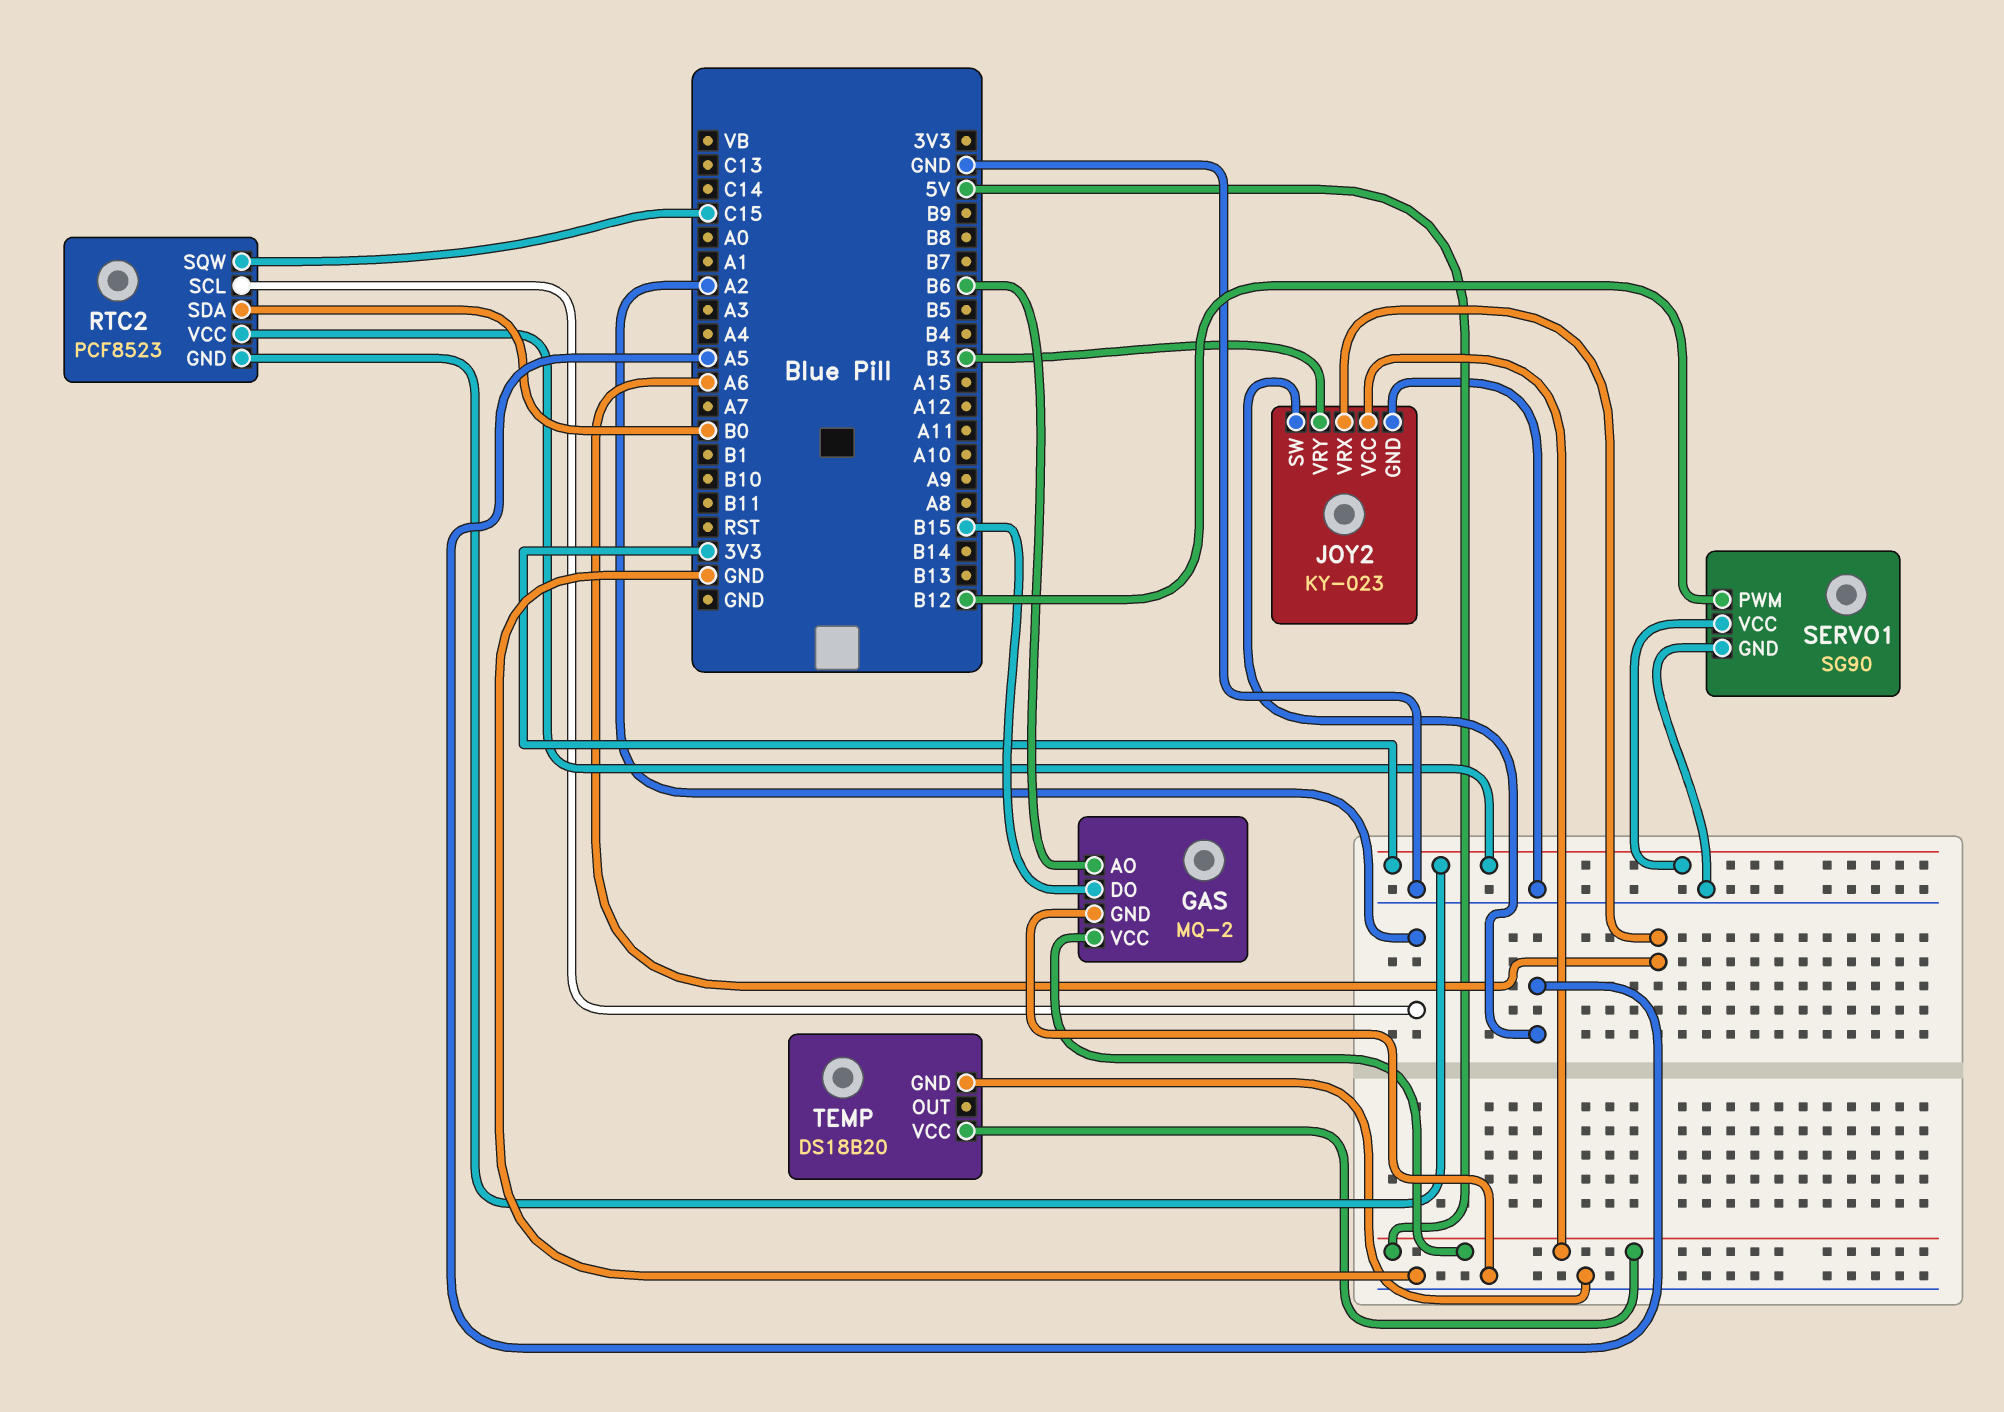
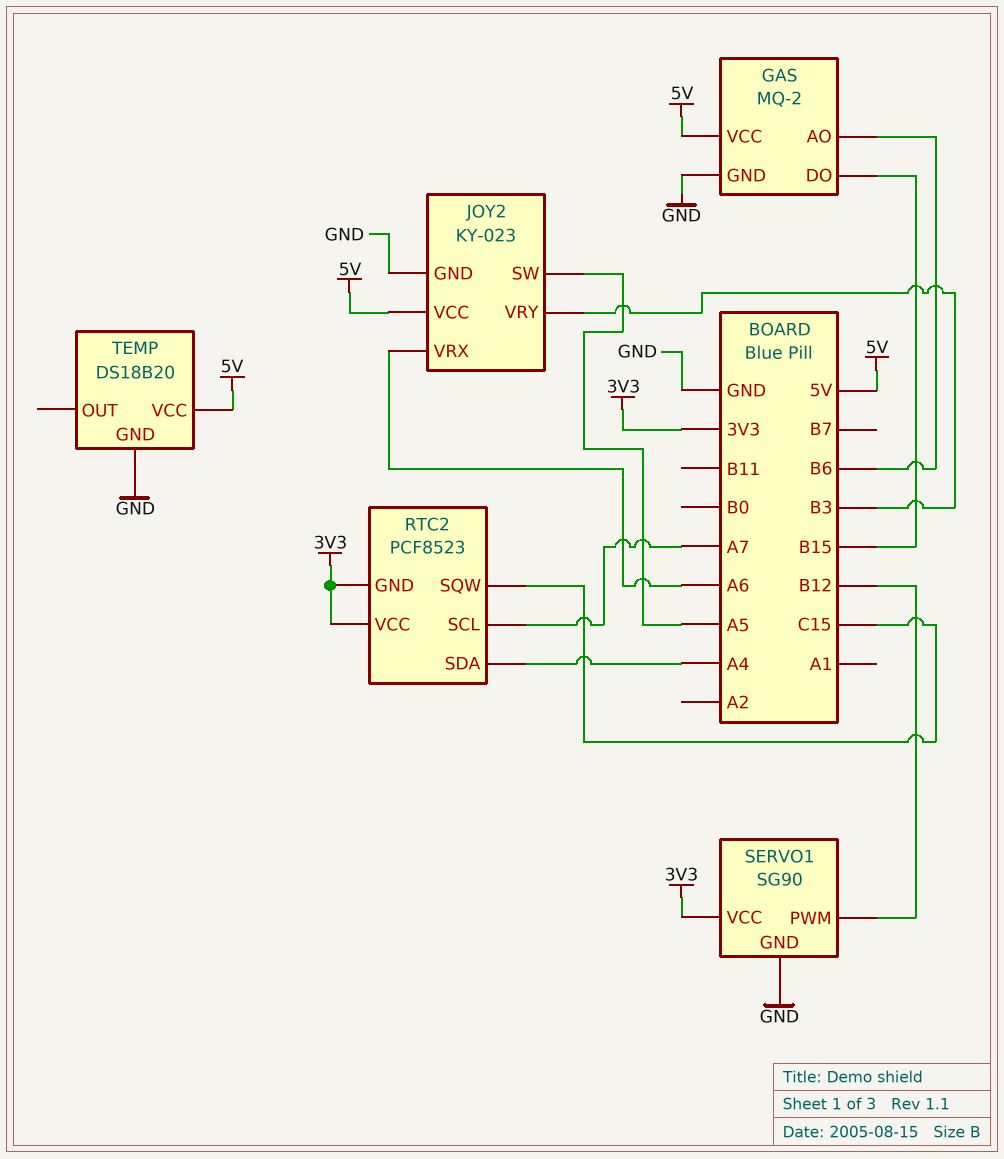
RTC2 pin SCL: A2 -> A7
RTC2 pin SDA: B0 -> A4

